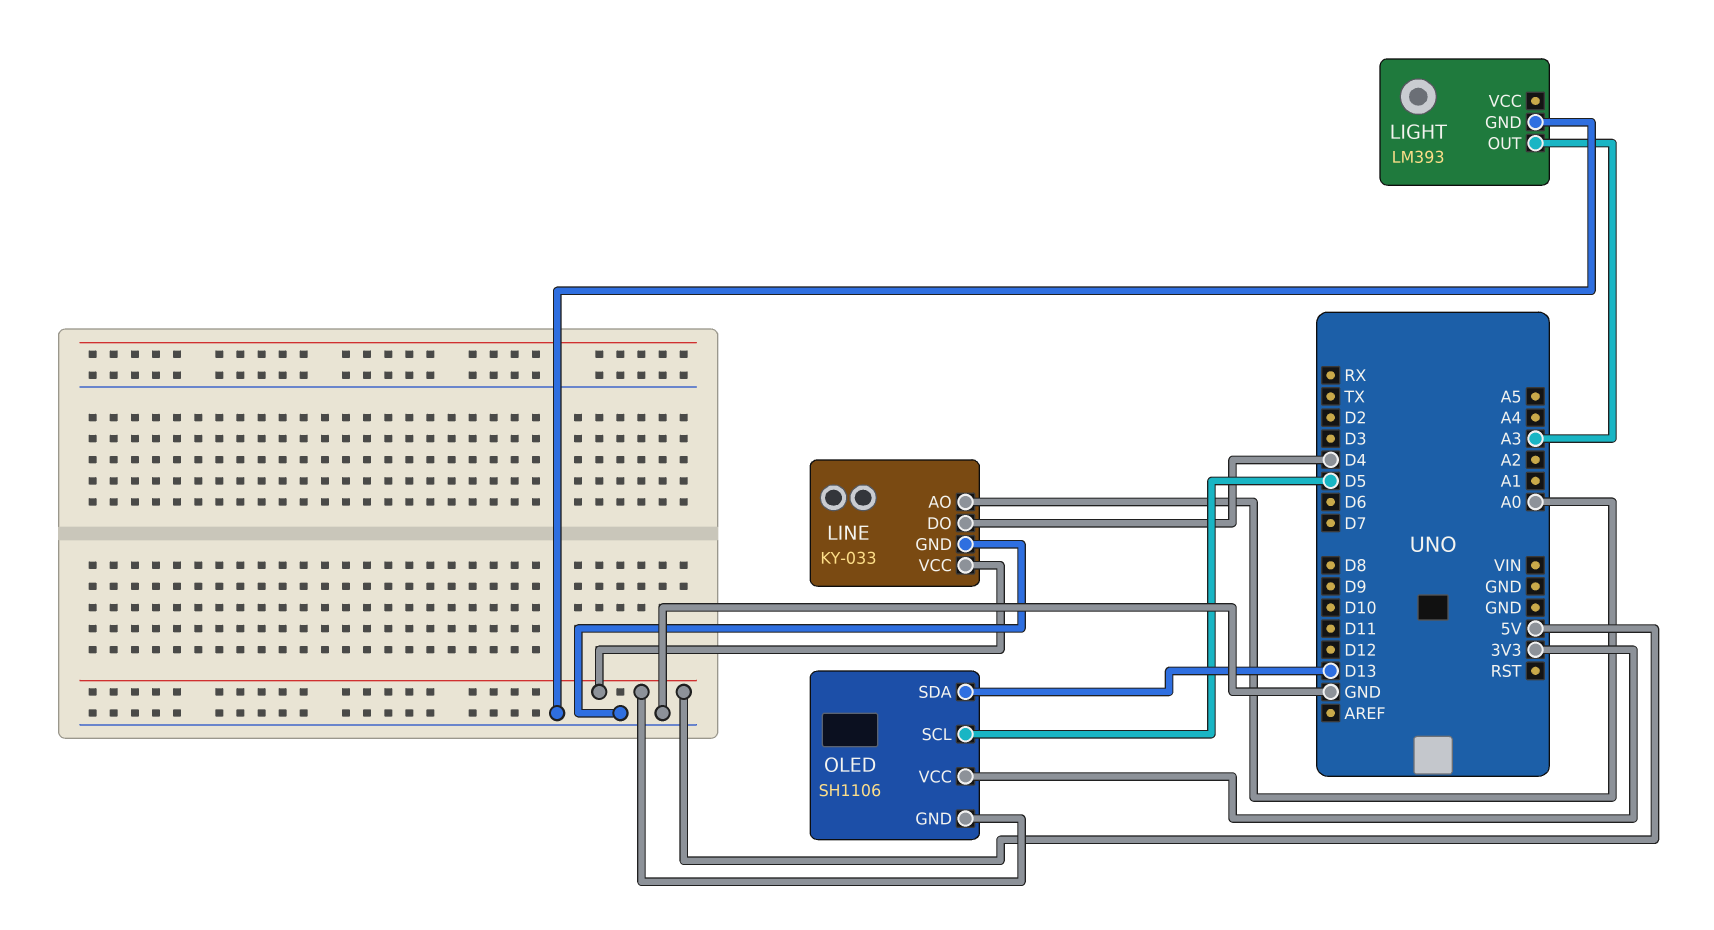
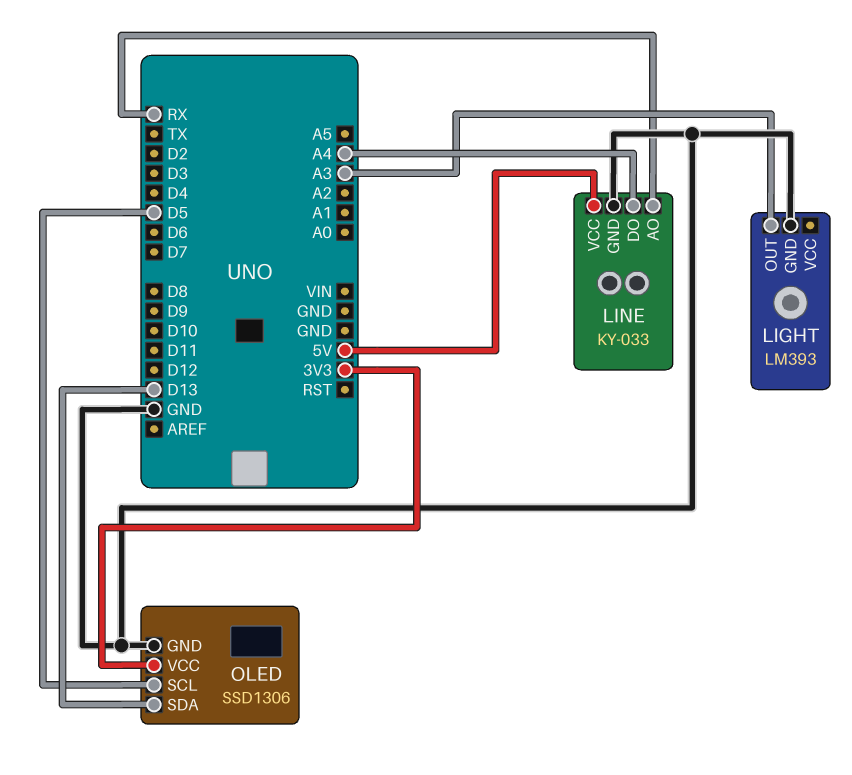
LINE pin AO: A0 -> RX
LINE pin DO: D4 -> A4
OLED: SH1106 -> SSD1306
OLED pin GND: 5V -> GND

